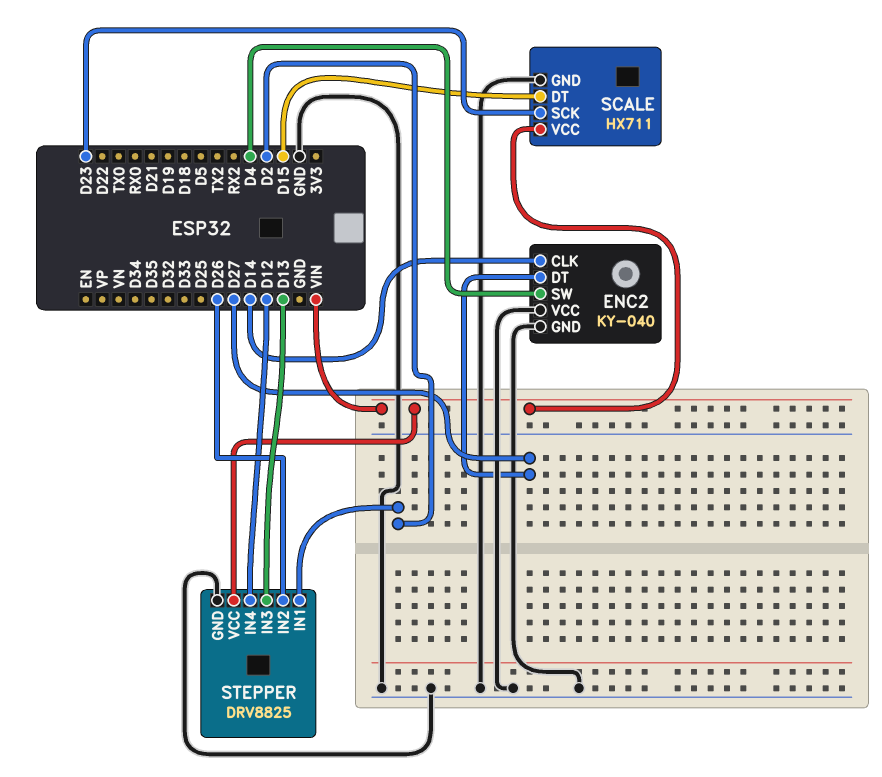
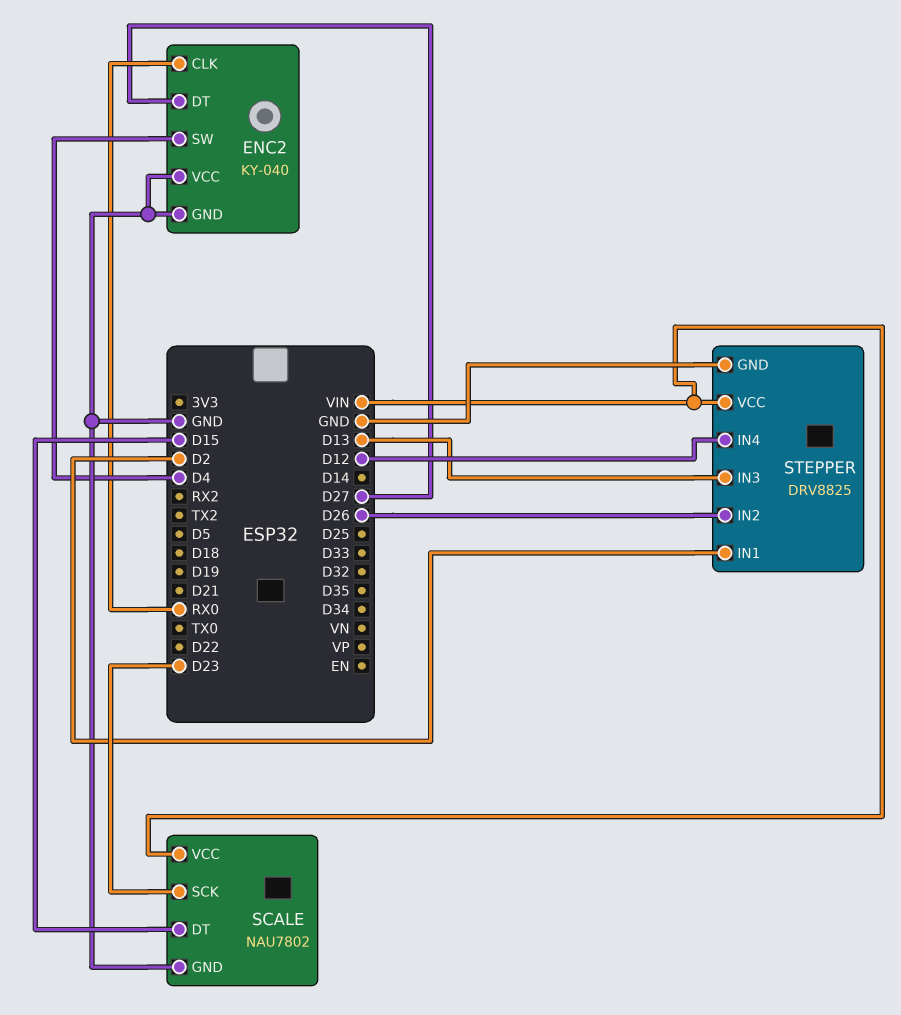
ENC2 pin CLK: D14 -> RX0
SCALE: HX711 -> NAU7802

